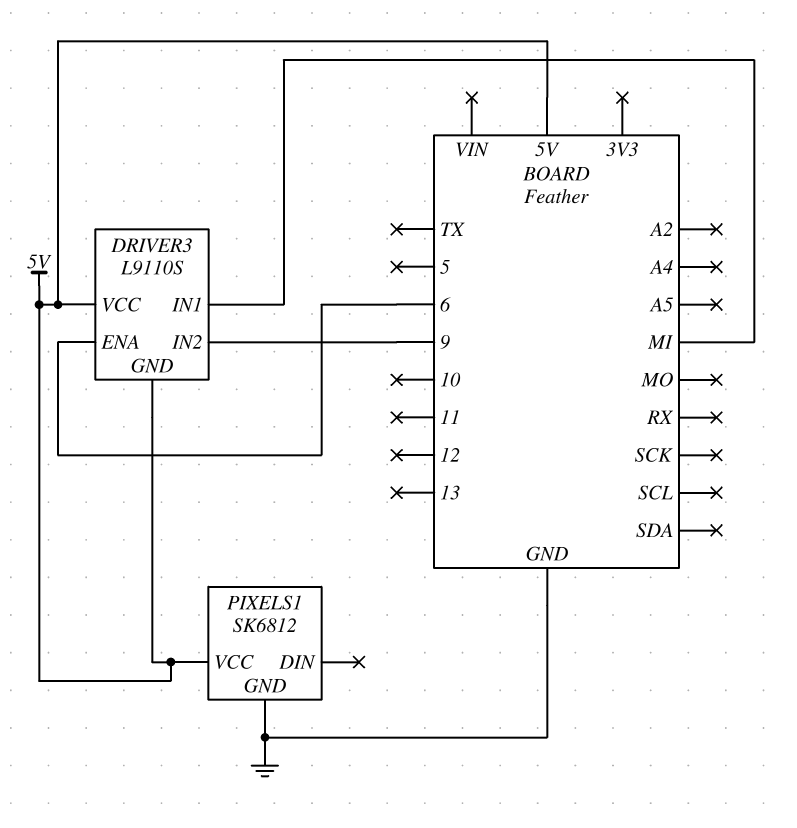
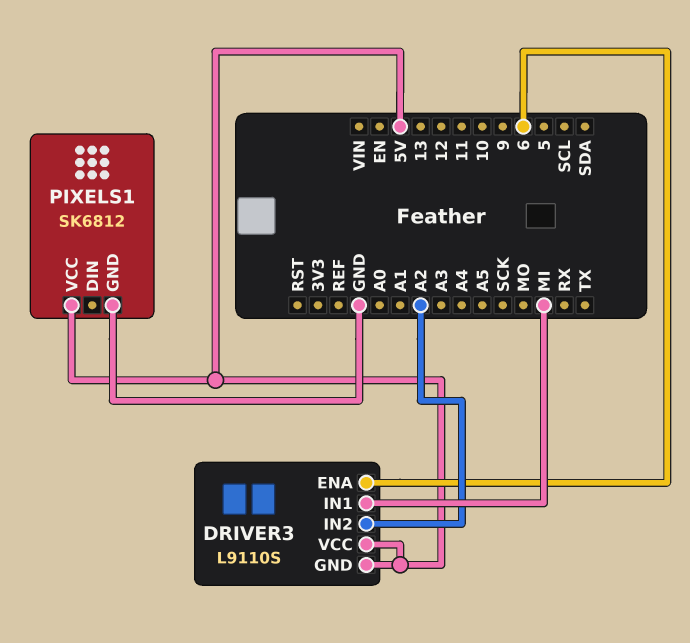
DRIVER3 pin IN2: 9 -> A2

